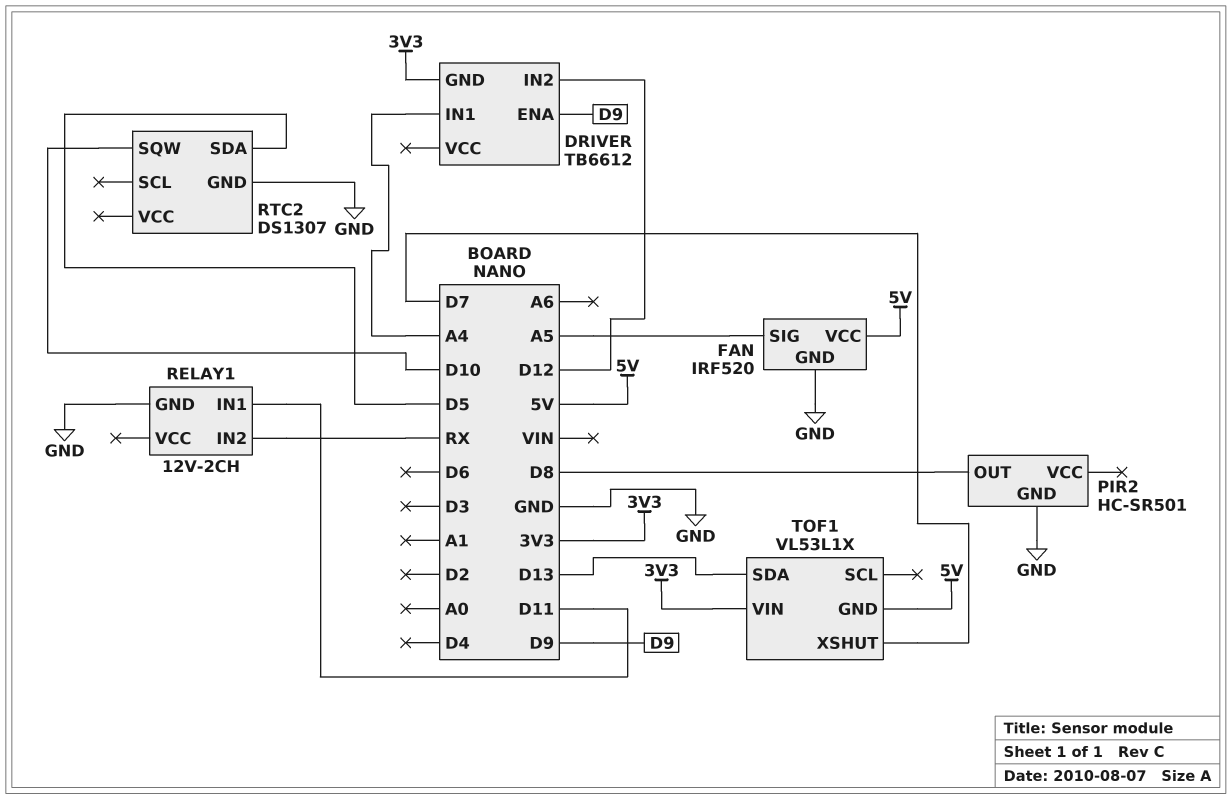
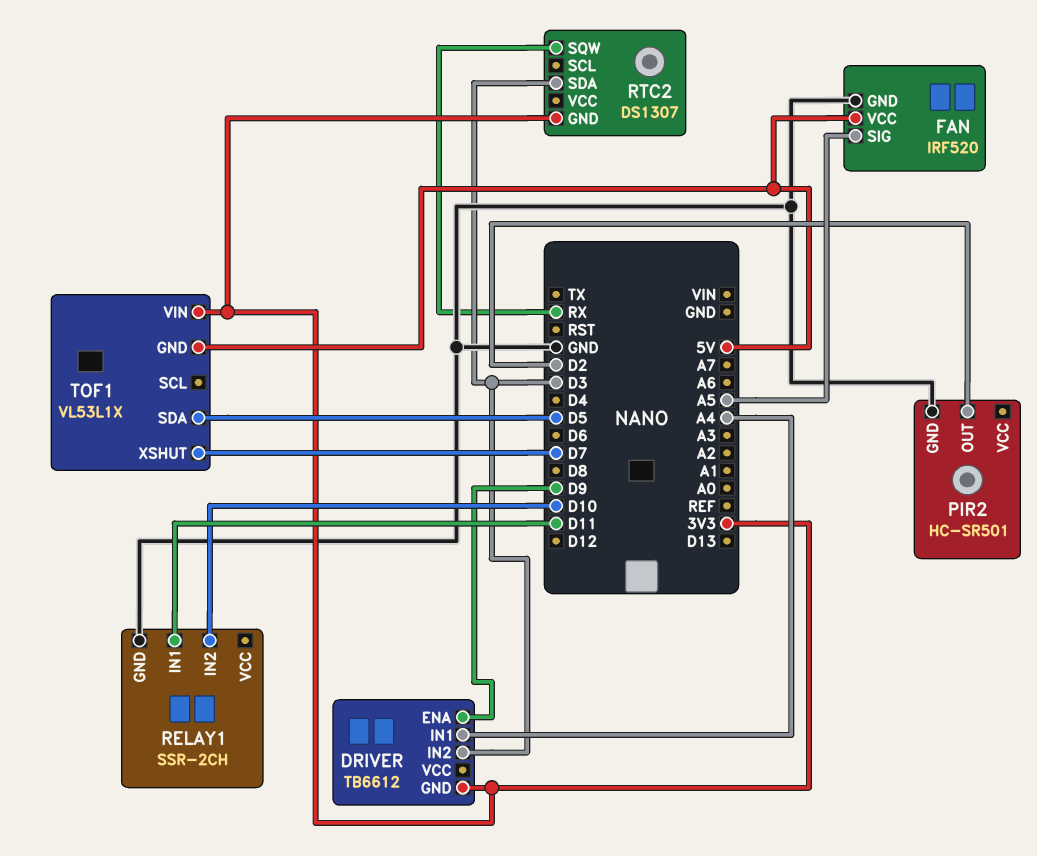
DRIVER pin IN2: D12 -> D3
PIR2 pin OUT: D8 -> D2
RELAY1: 12V-2CH -> SSR-2CH
RELAY1 pin IN2: RX -> D10
RTC2 pin GND: GND -> 3V3
RTC2 pin SDA: D5 -> D3
RTC2 pin SQW: D10 -> RX
TOF1 pin SDA: D13 -> D5

